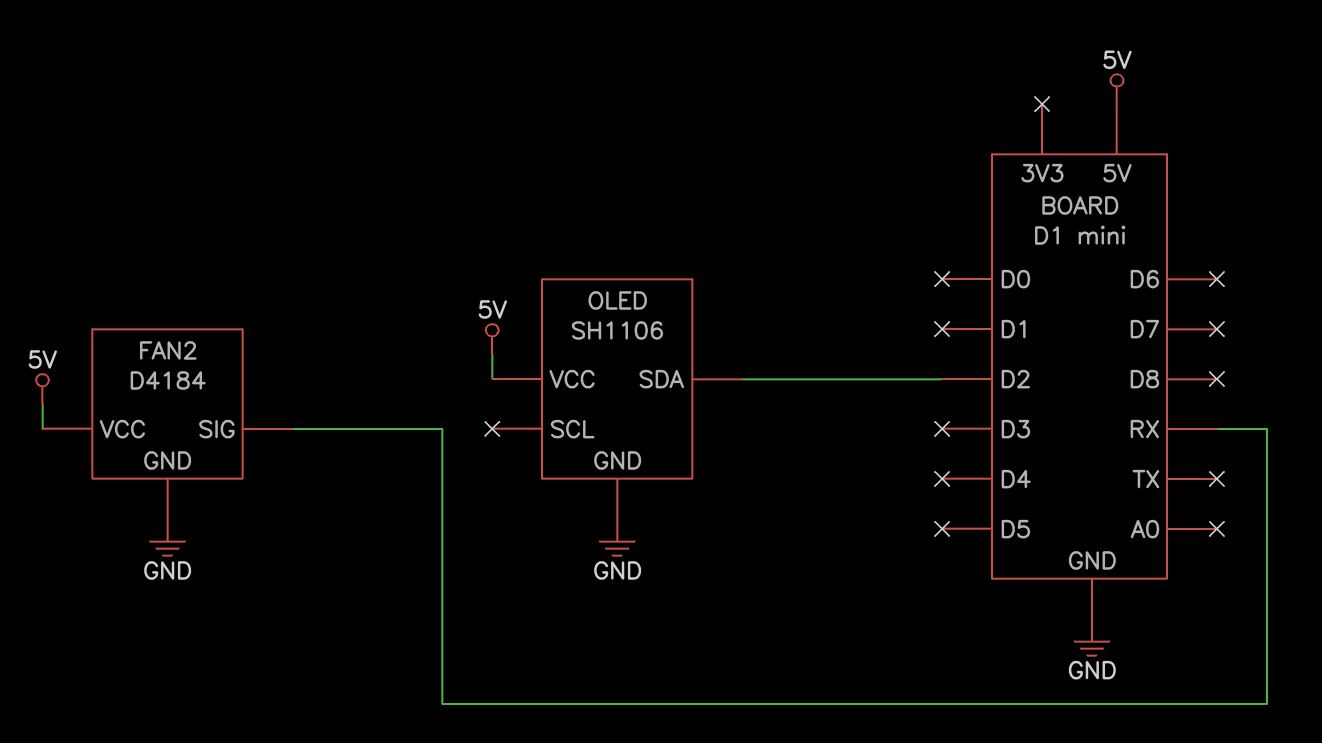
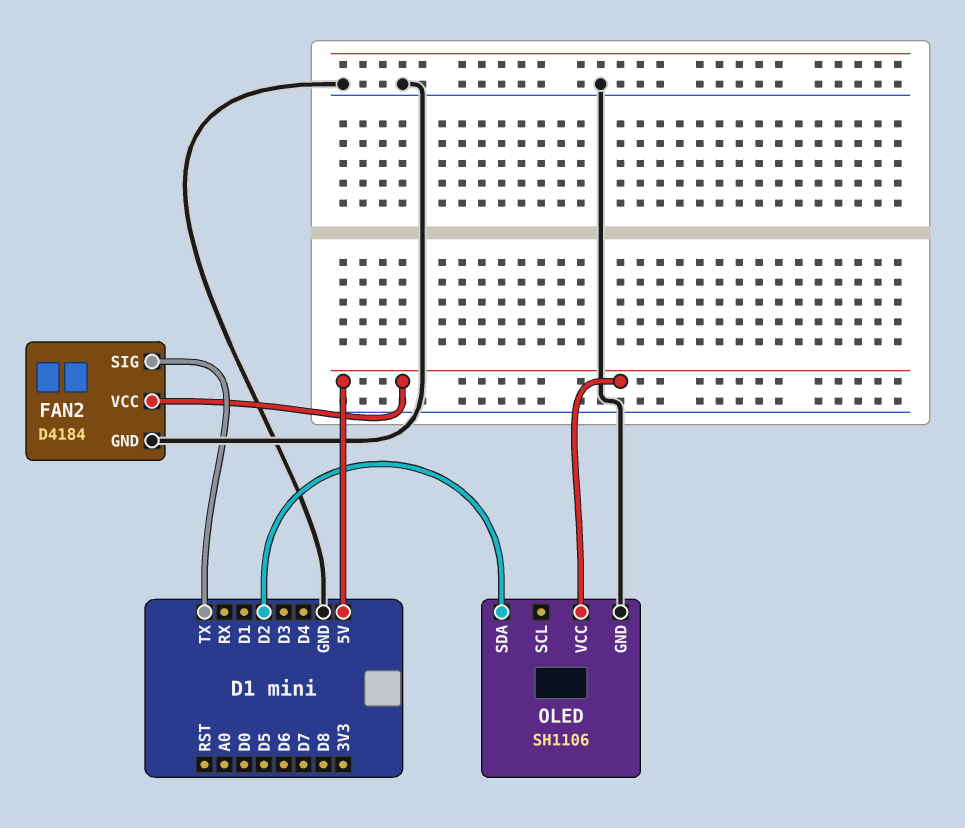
FAN2 pin SIG: RX -> TX

